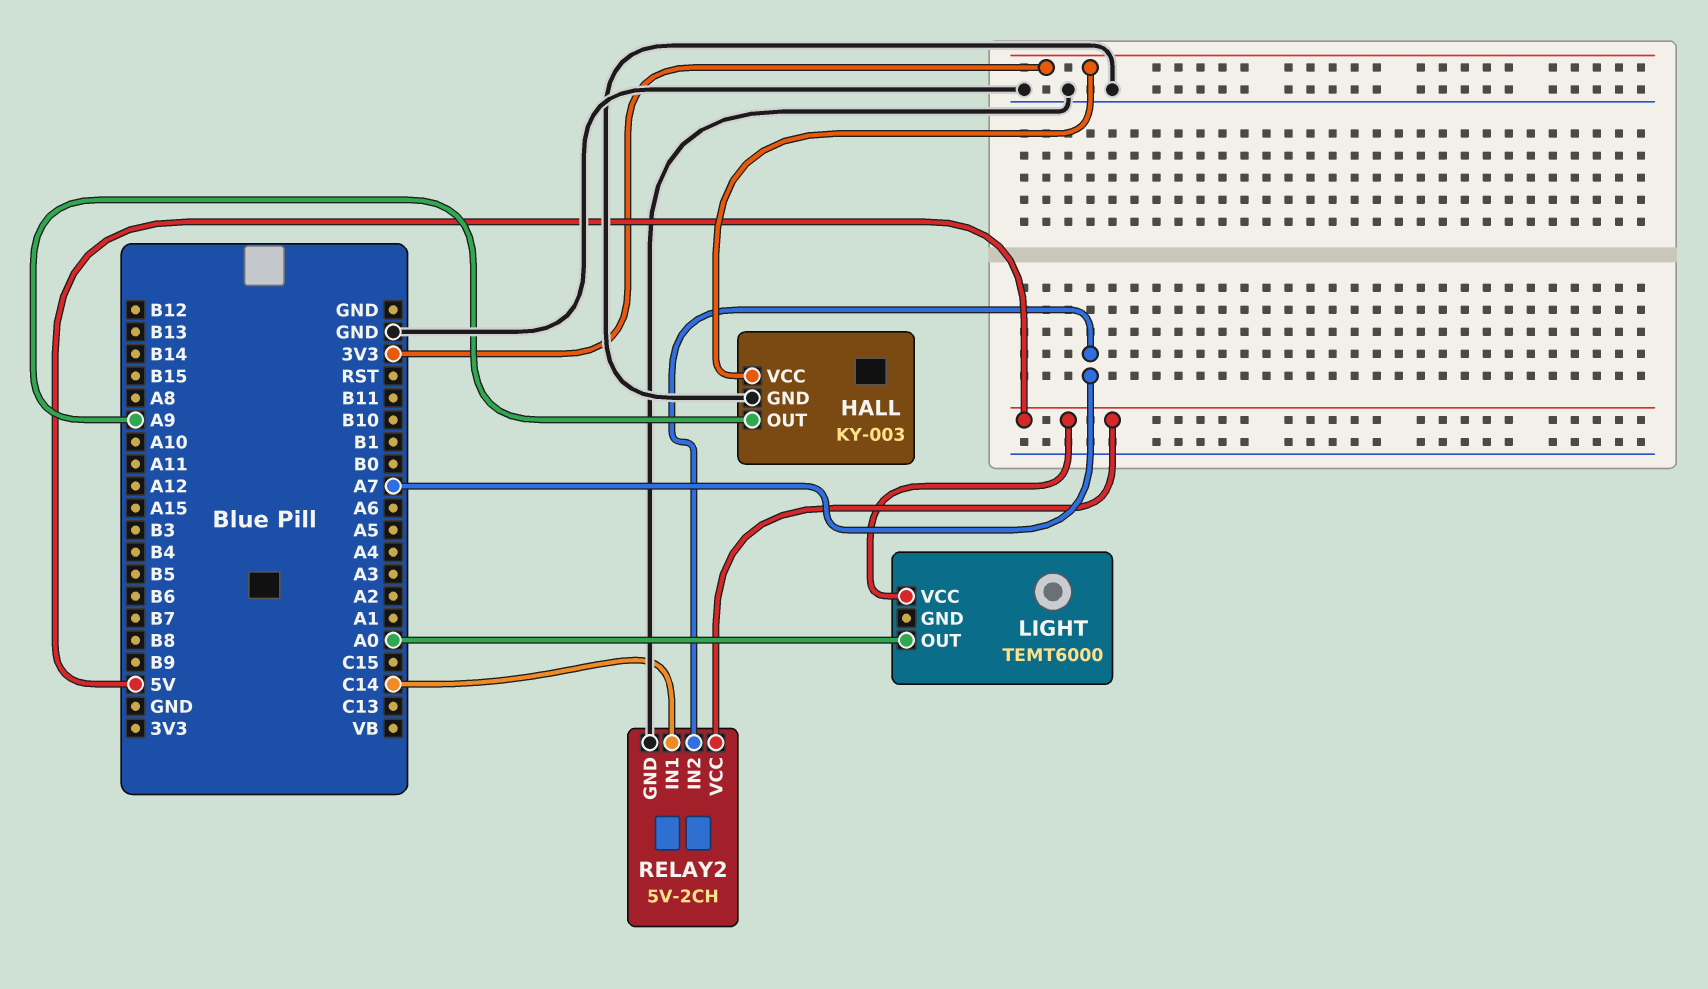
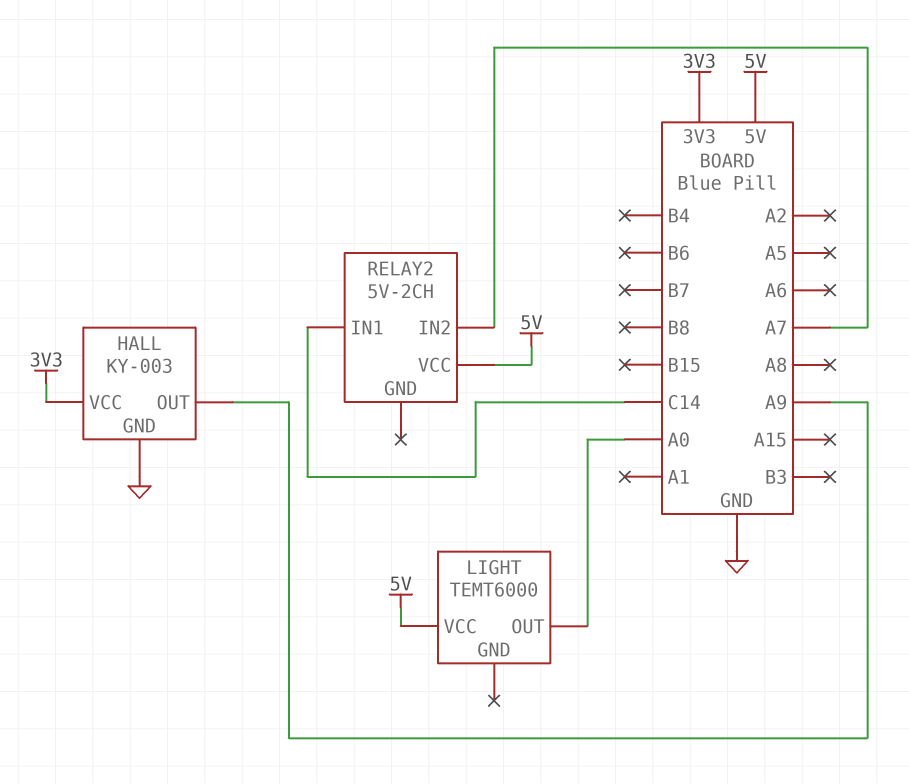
RELAY2 pin GND: GND -> none

